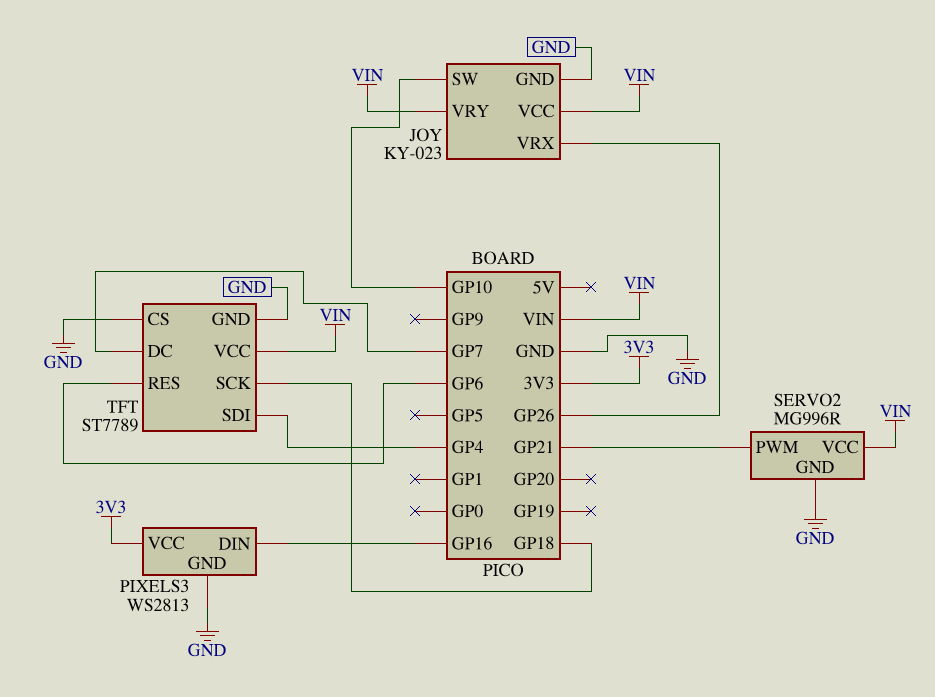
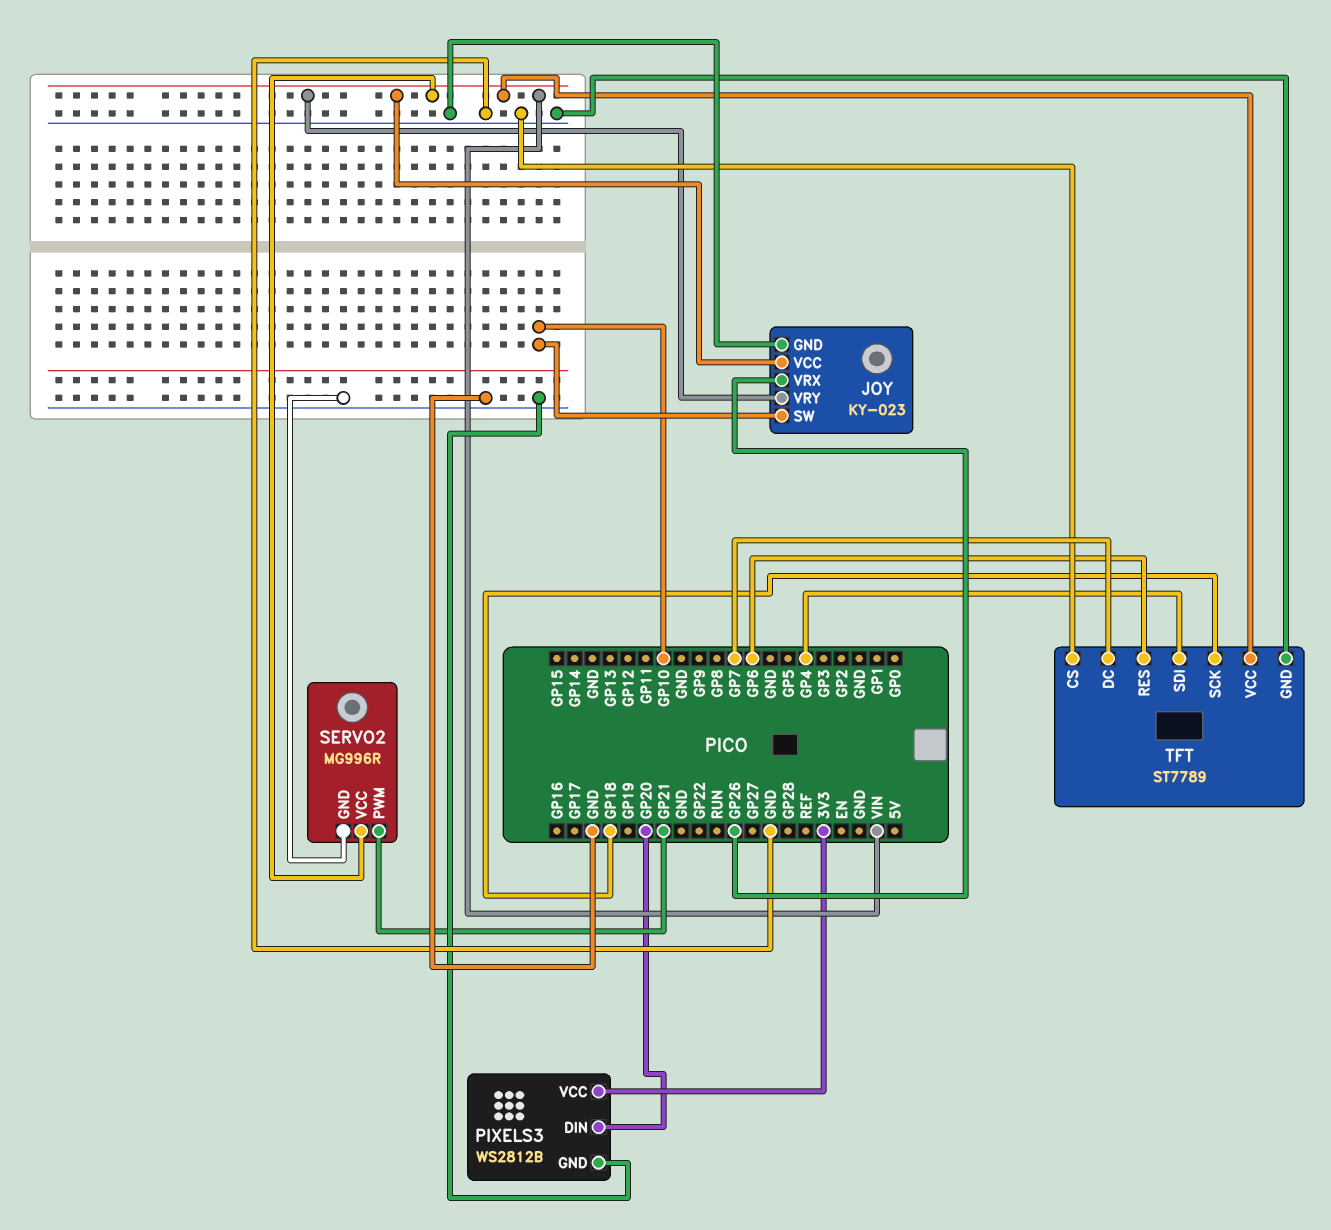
PIXELS3: WS2813 -> WS2812B
PIXELS3 pin DIN: GP16 -> GP20

